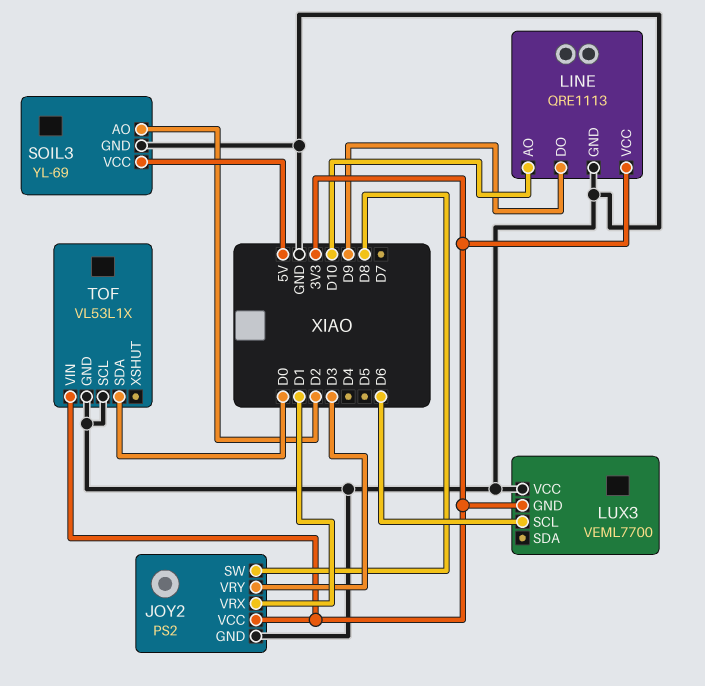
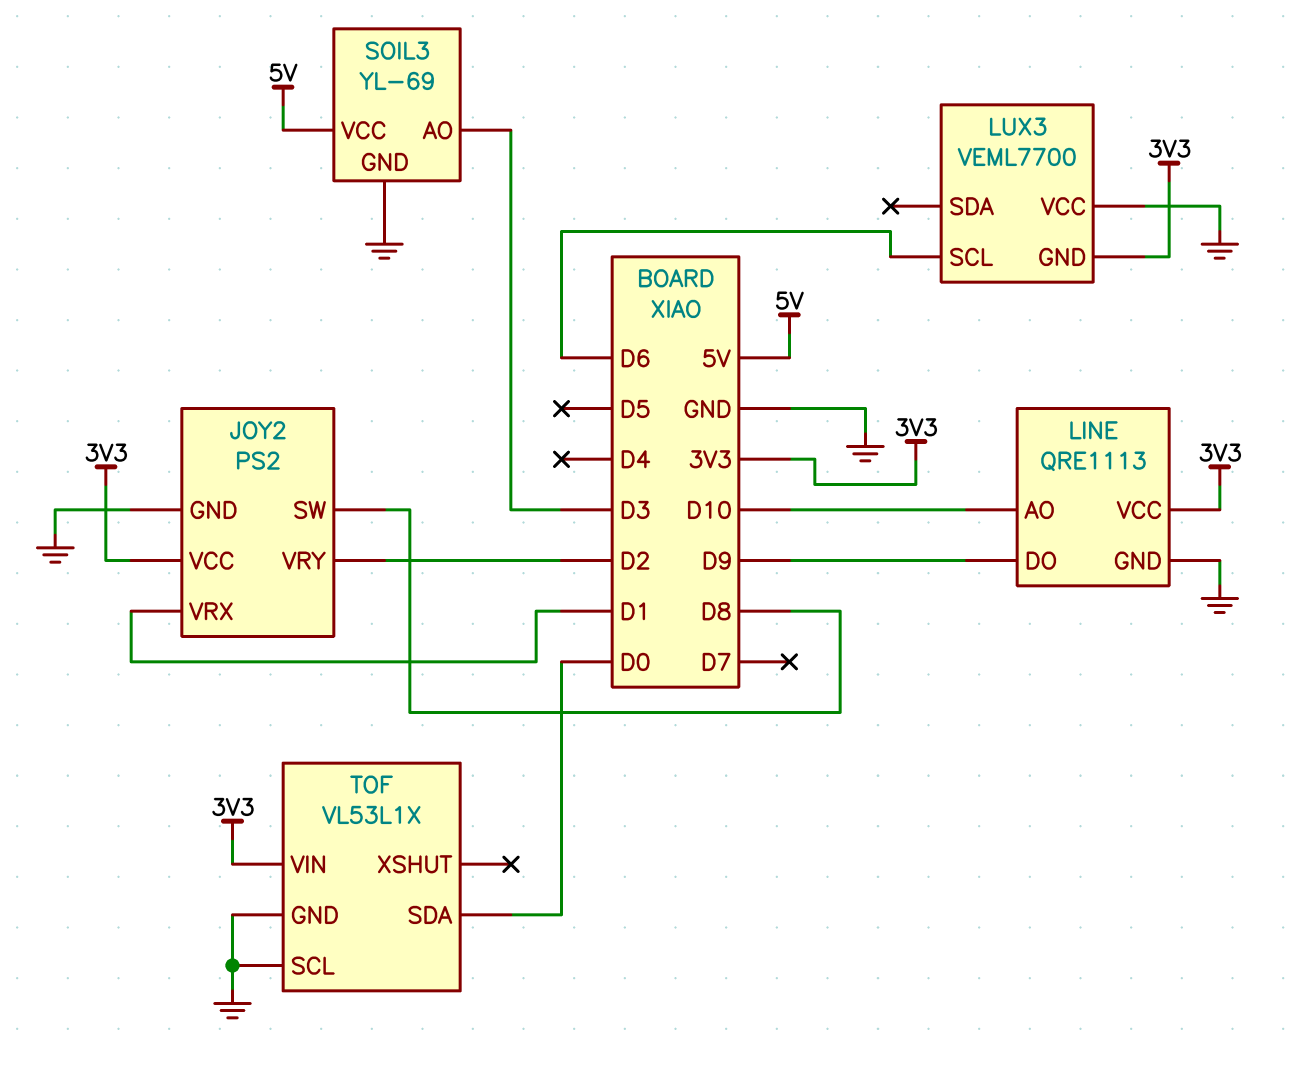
JOY2 pin VRY: D3 -> D2
SOIL3 pin AO: D2 -> D3

